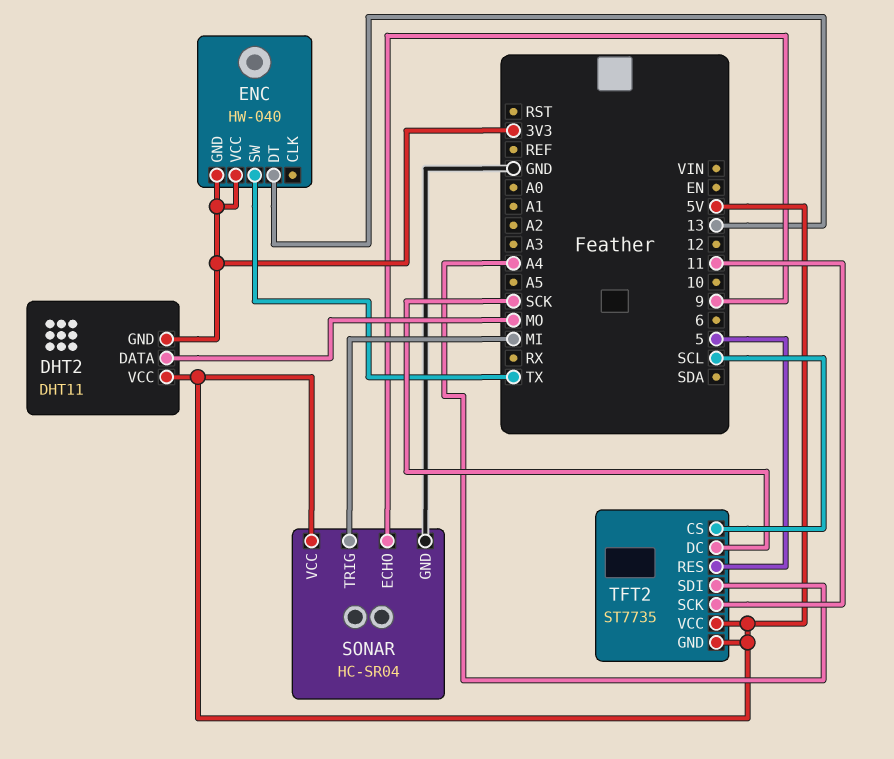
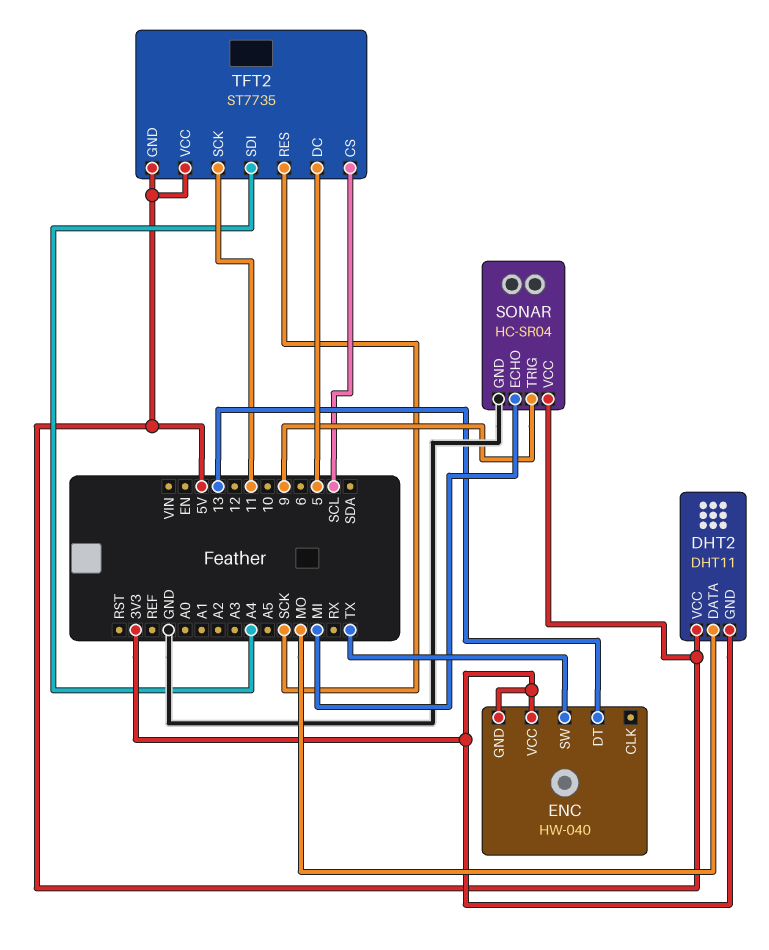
SONAR pin ECHO: 9 -> MI
SONAR pin TRIG: MI -> 9
TFT2 pin DC: SCK -> 5
TFT2 pin RES: 5 -> SCK

